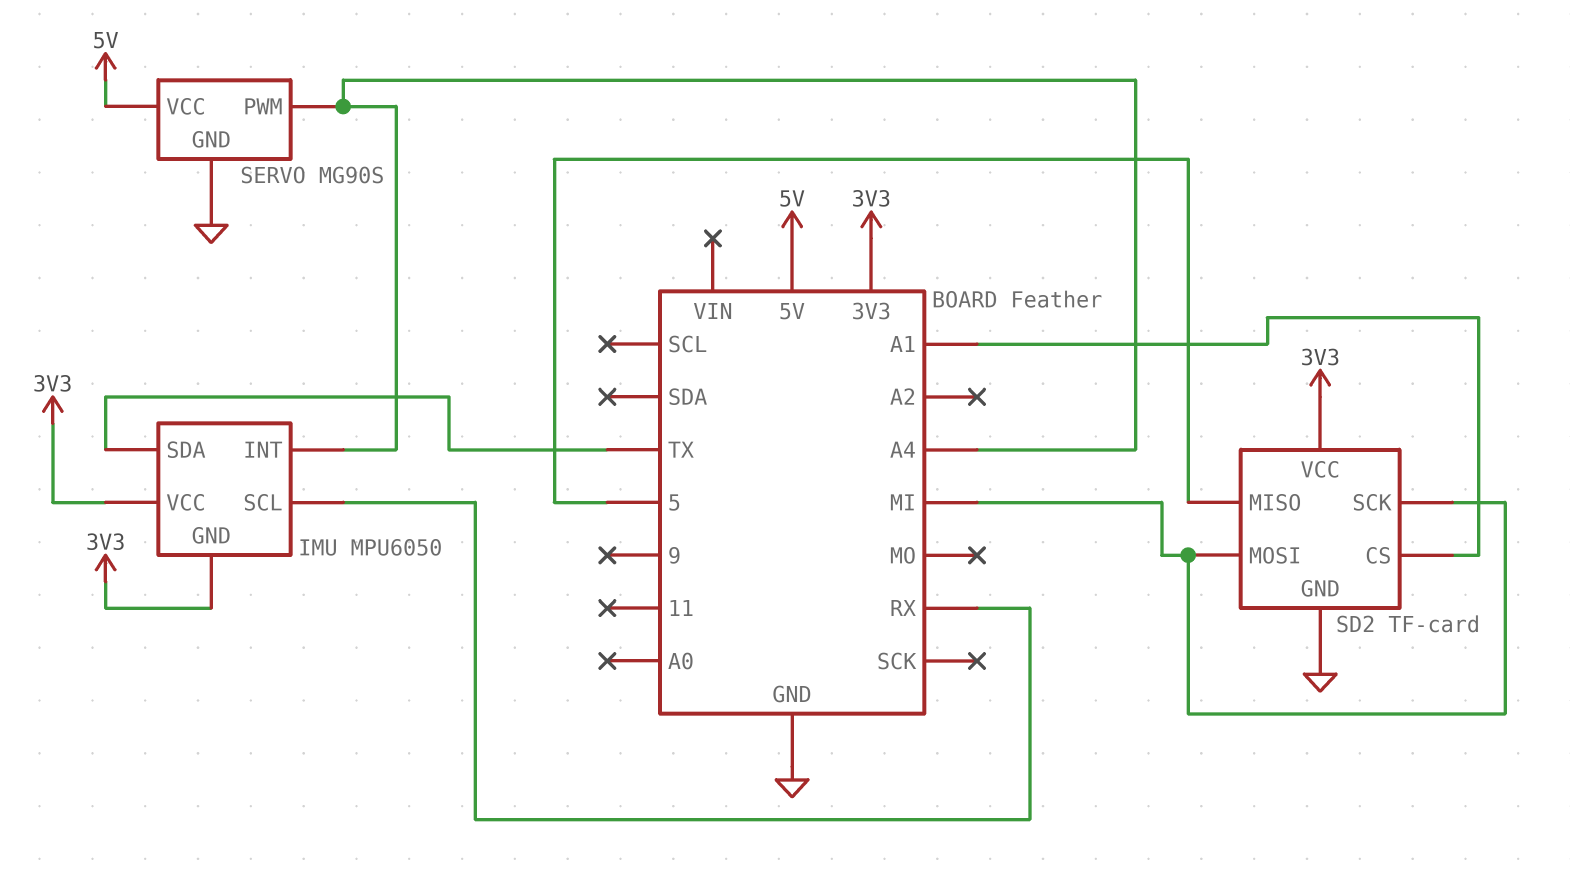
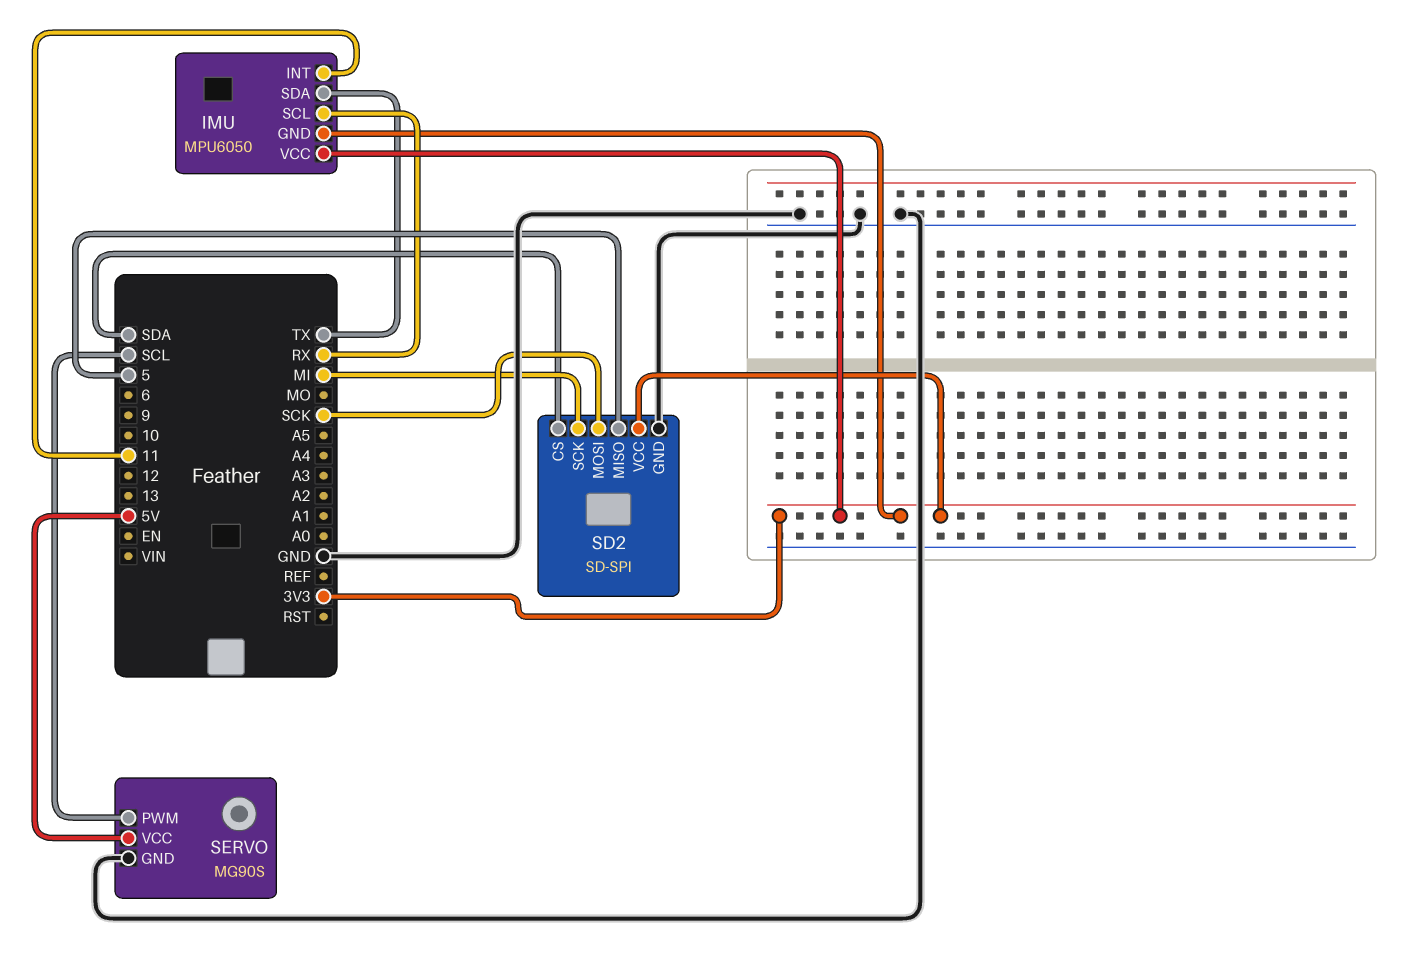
IMU pin INT: A4 -> 11
SD2: TF-card -> SD-SPI
SD2 pin CS: A1 -> SDA
SD2 pin MOSI: MI -> SCK
SERVO pin PWM: A4 -> SCL

